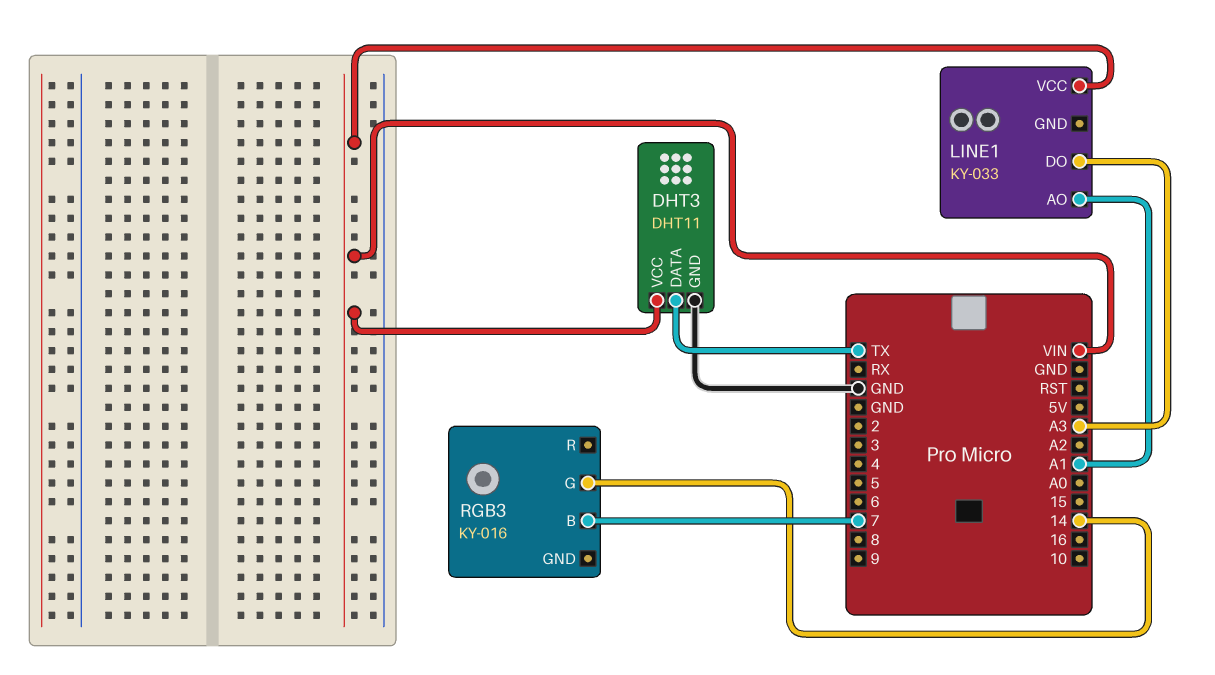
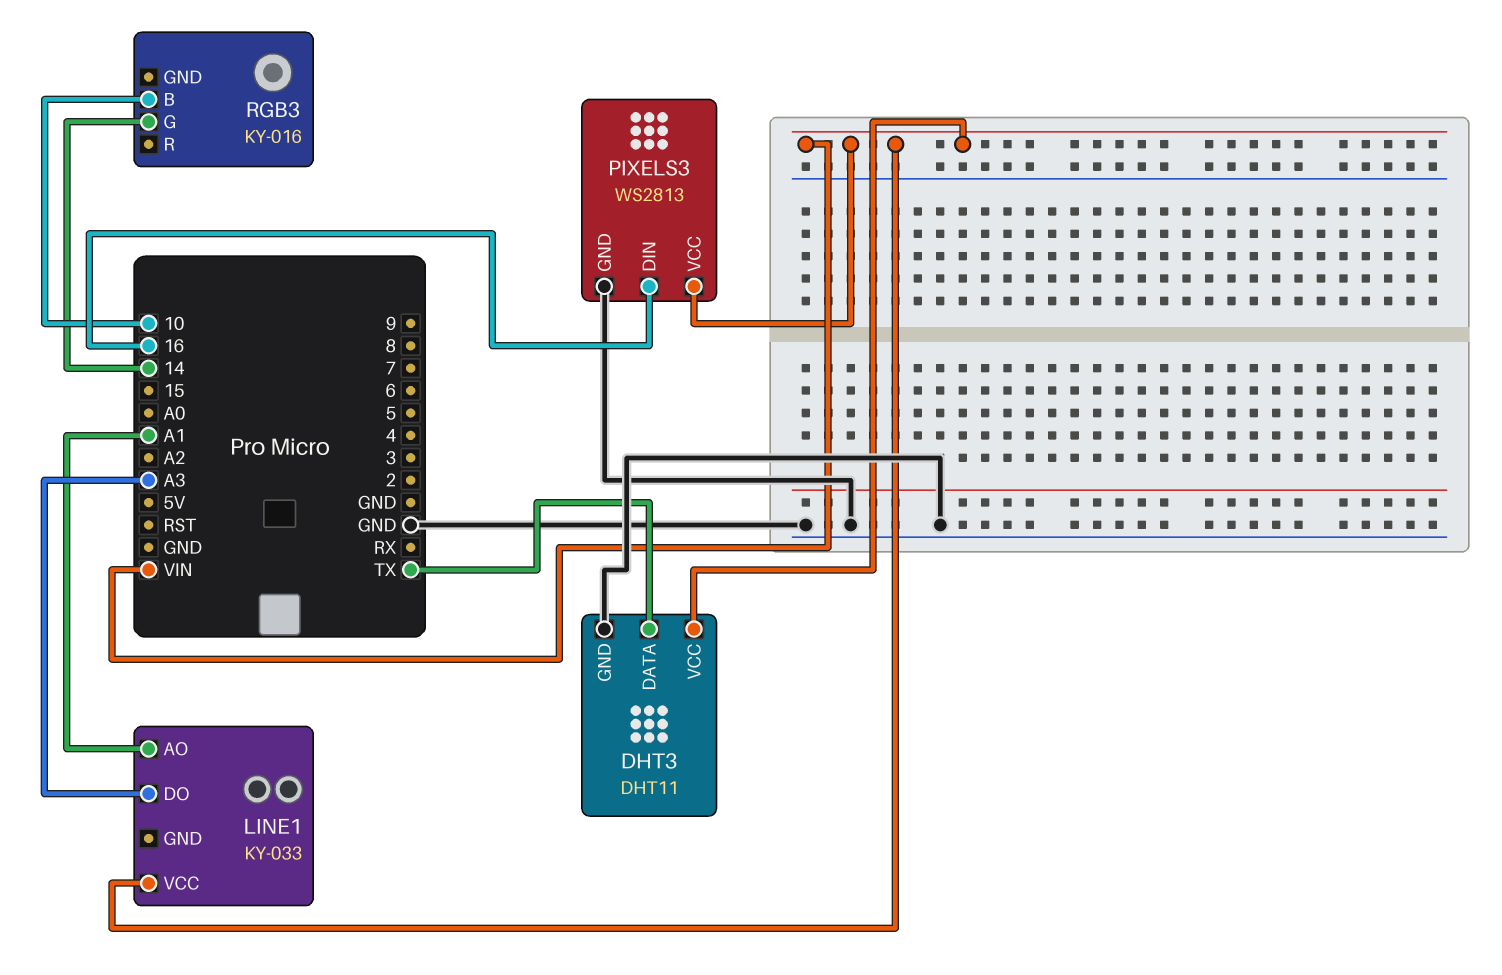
PIXELS3: none -> WS2813
PIXELS3 pin DIN: none -> 16
PIXELS3 pin GND: none -> GND
PIXELS3 pin VCC: none -> VIN
RGB3 pin B: 7 -> 10

